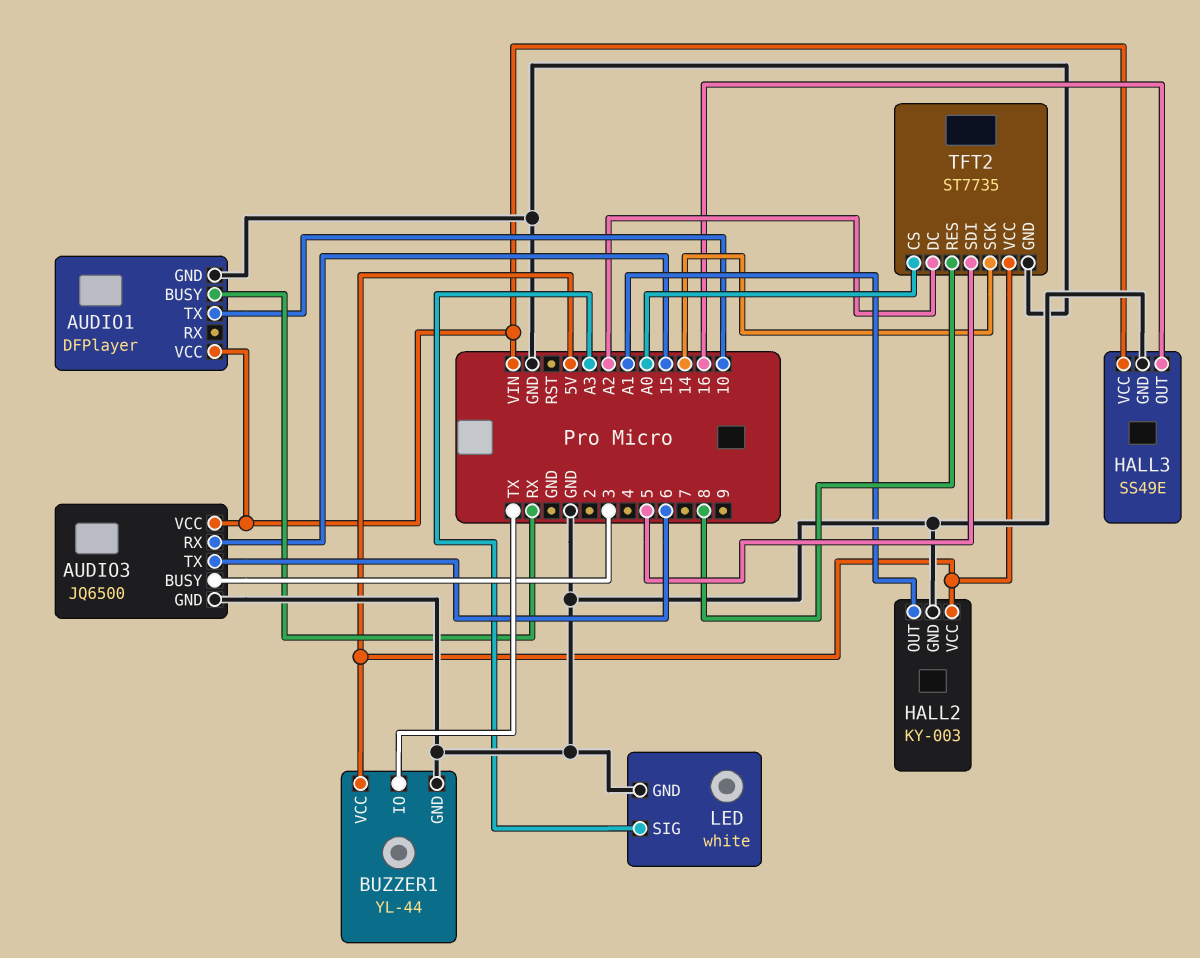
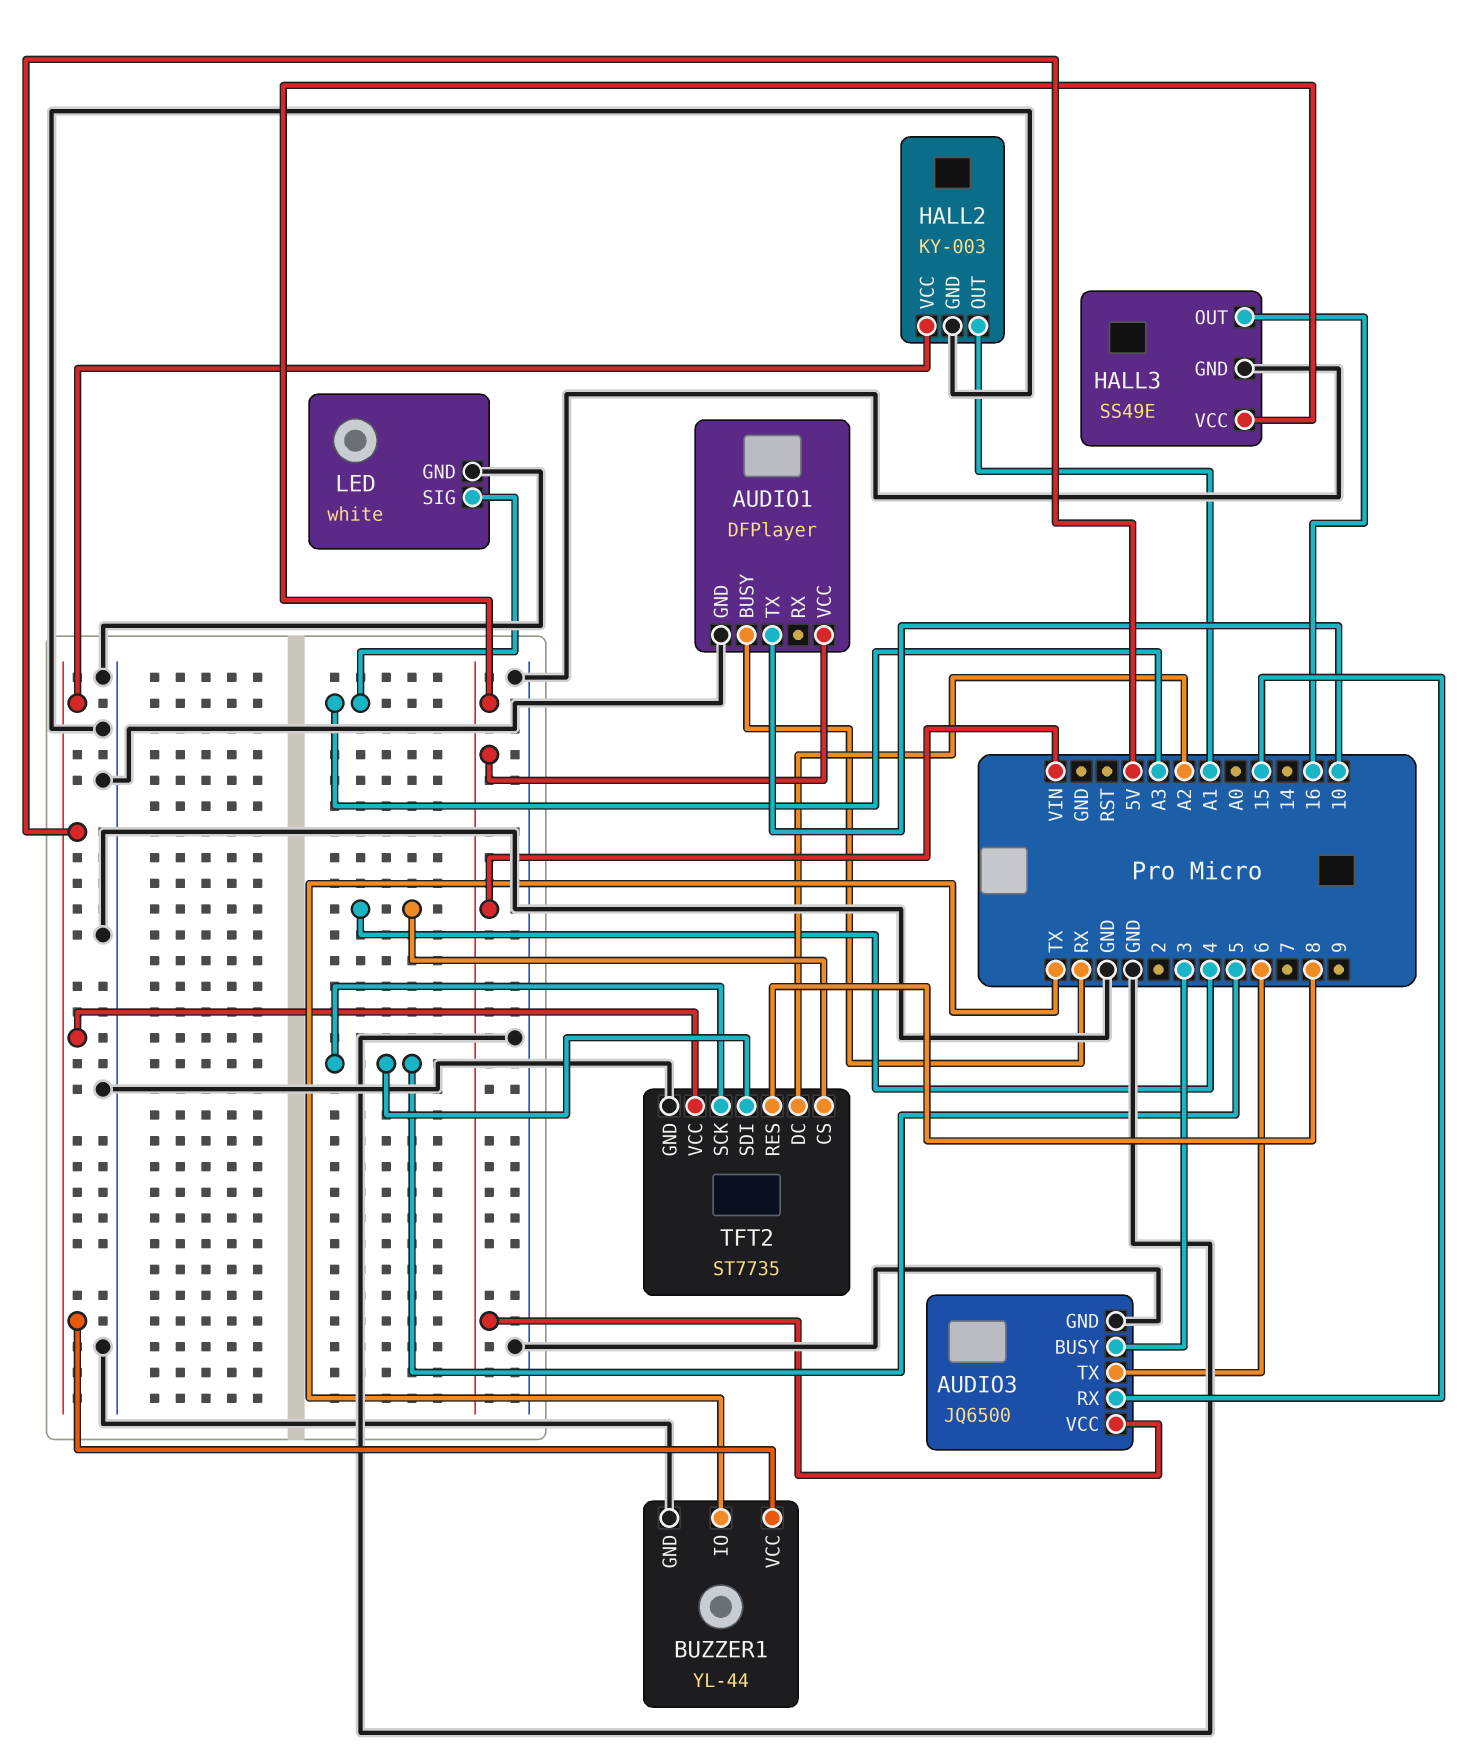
TFT2 pin CS: A0 -> 4
TFT2 pin SCK: 14 -> 5

